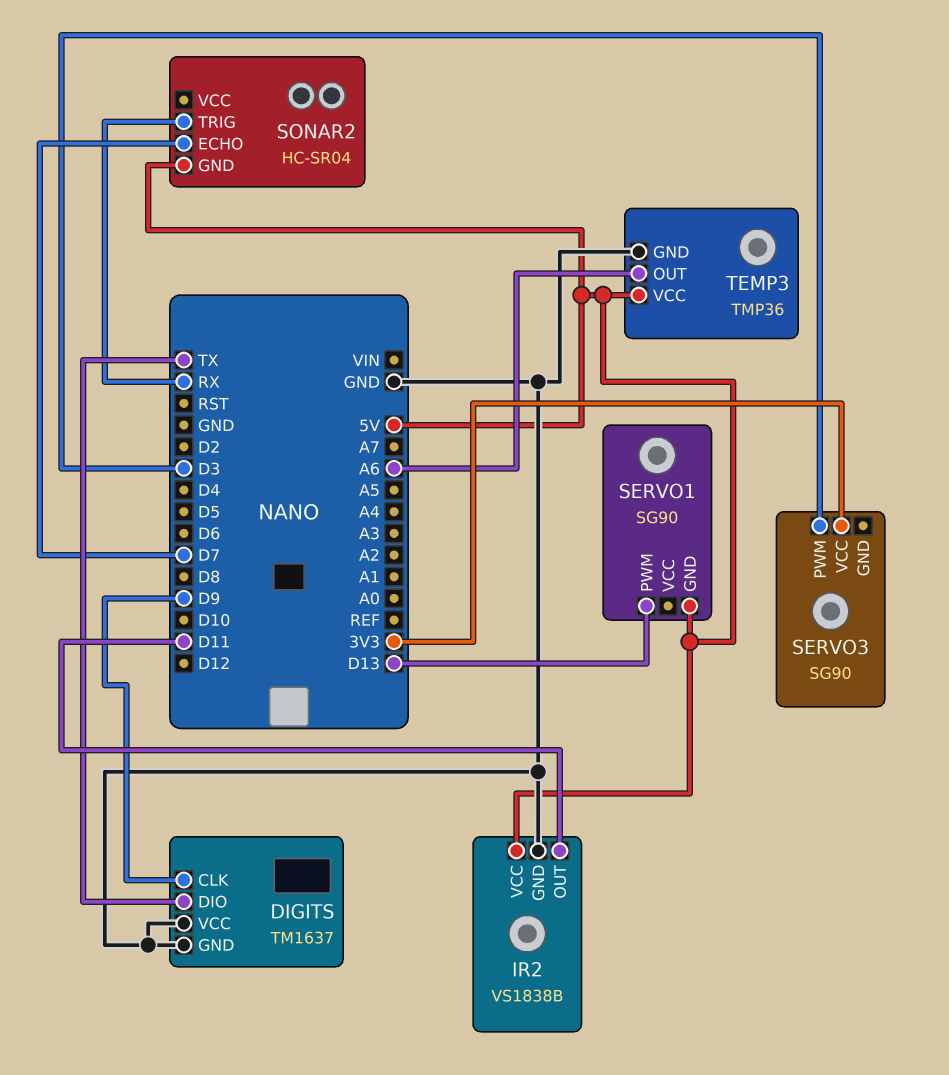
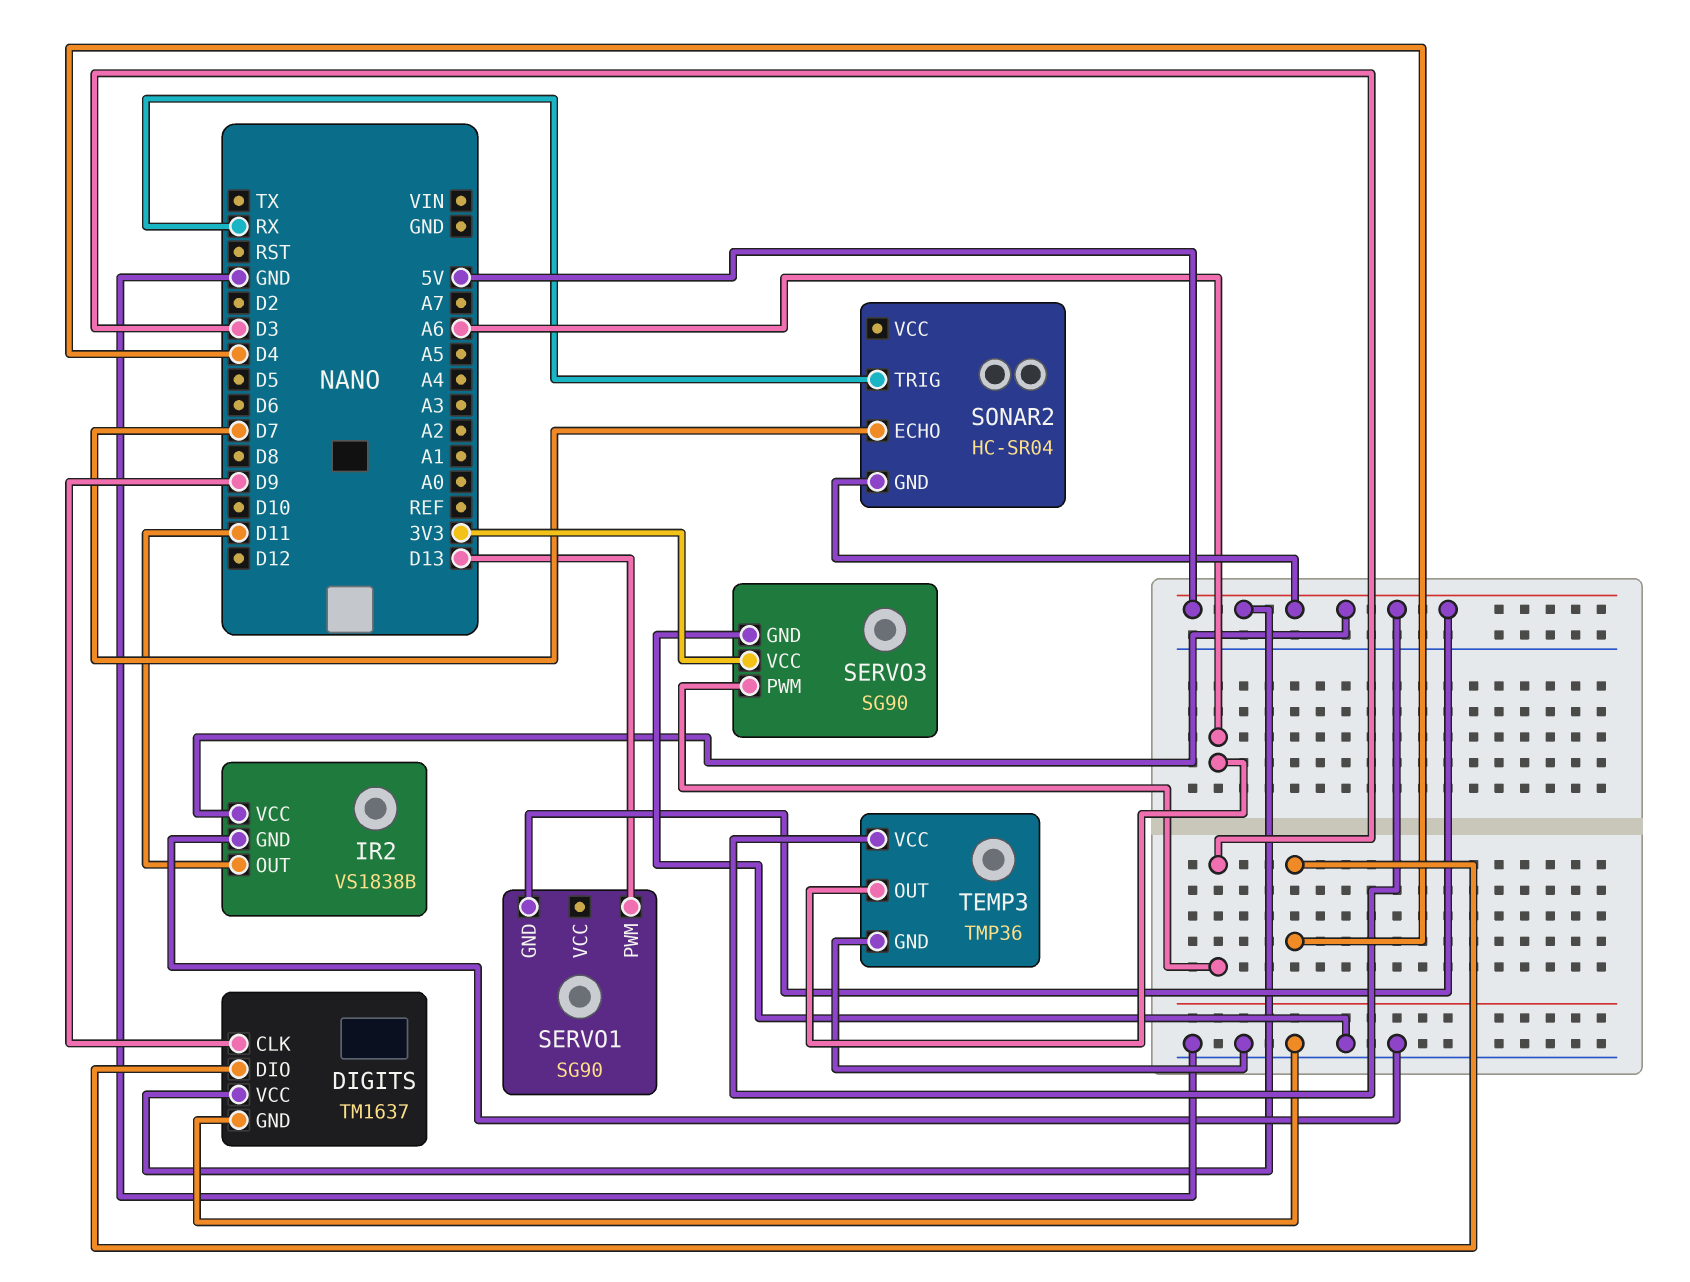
DIGITS pin DIO: TX -> D4
DIGITS pin VCC: GND -> 5V
SERVO3 pin GND: none -> GND

